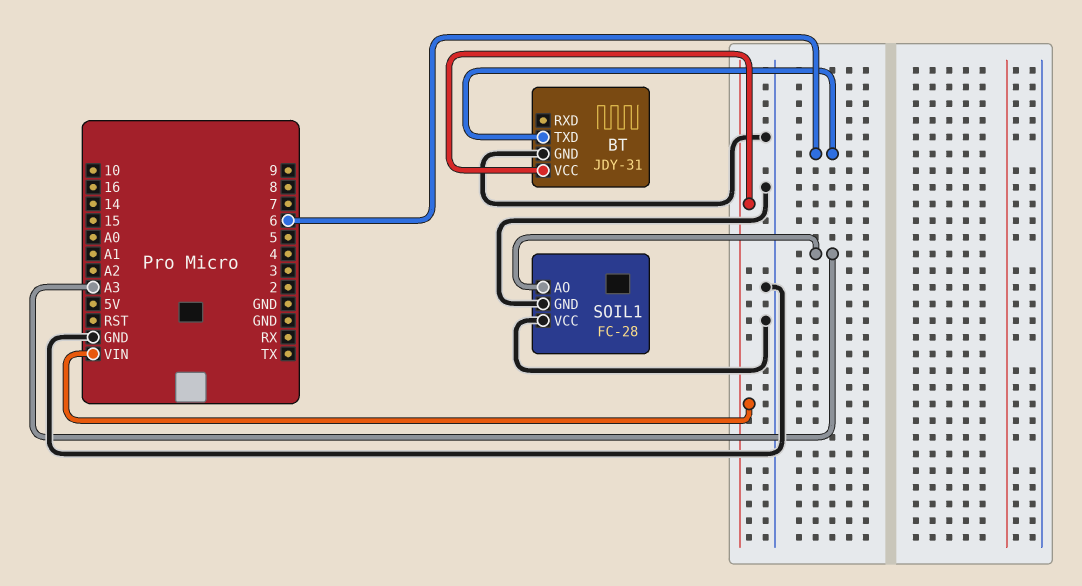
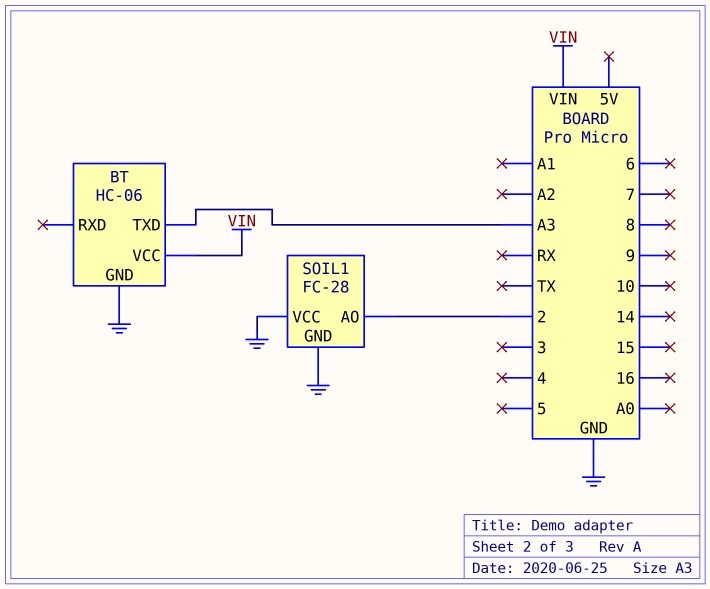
BT: JDY-31 -> HC-06
BT pin TXD: 6 -> A3
SOIL1 pin AO: A3 -> 2

